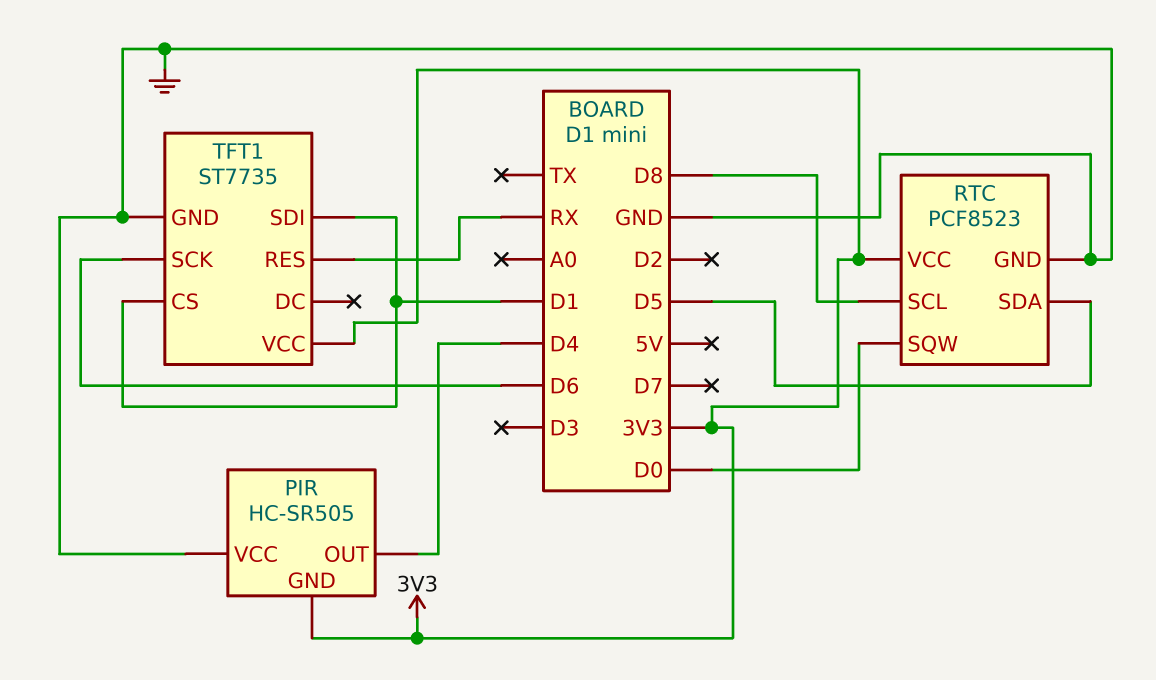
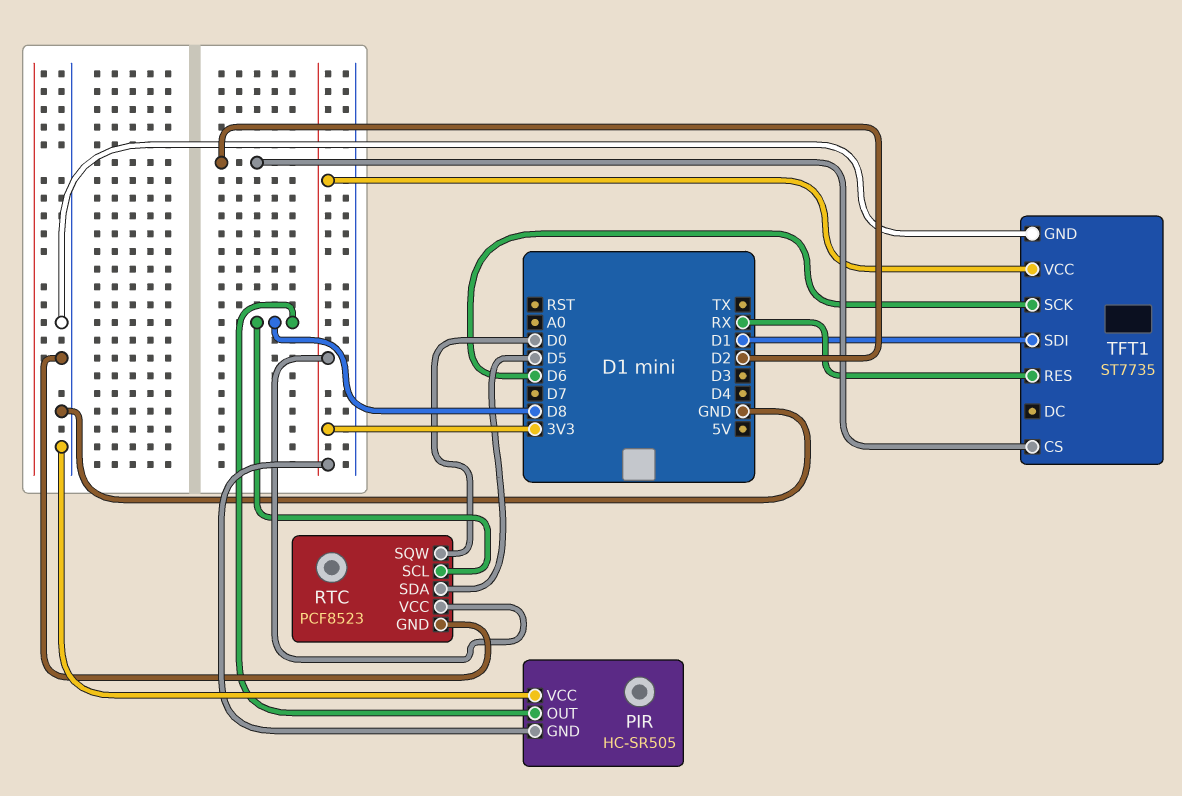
PIR pin OUT: D4 -> D8
TFT1 pin CS: D1 -> D2

